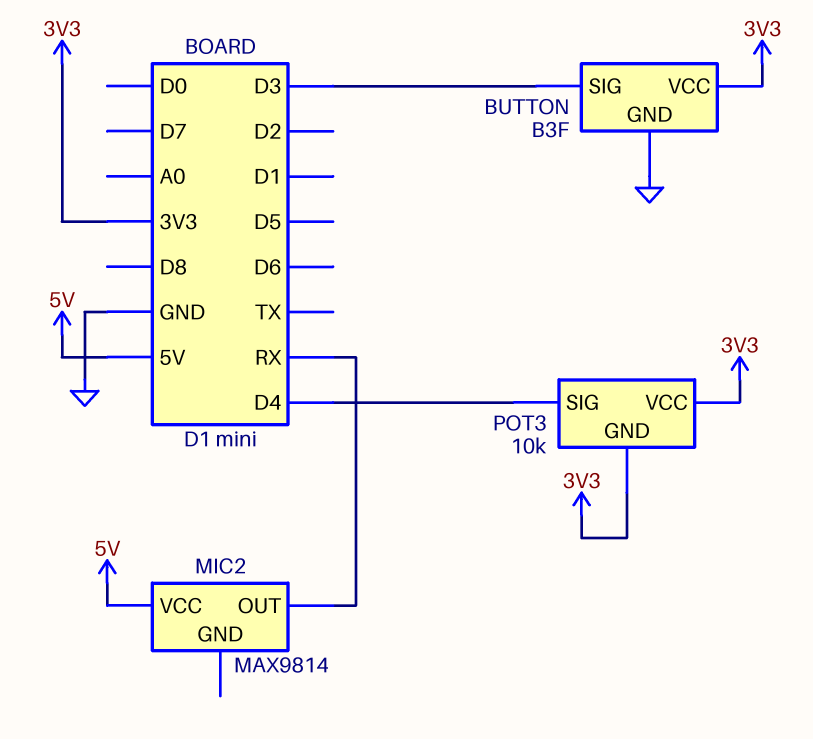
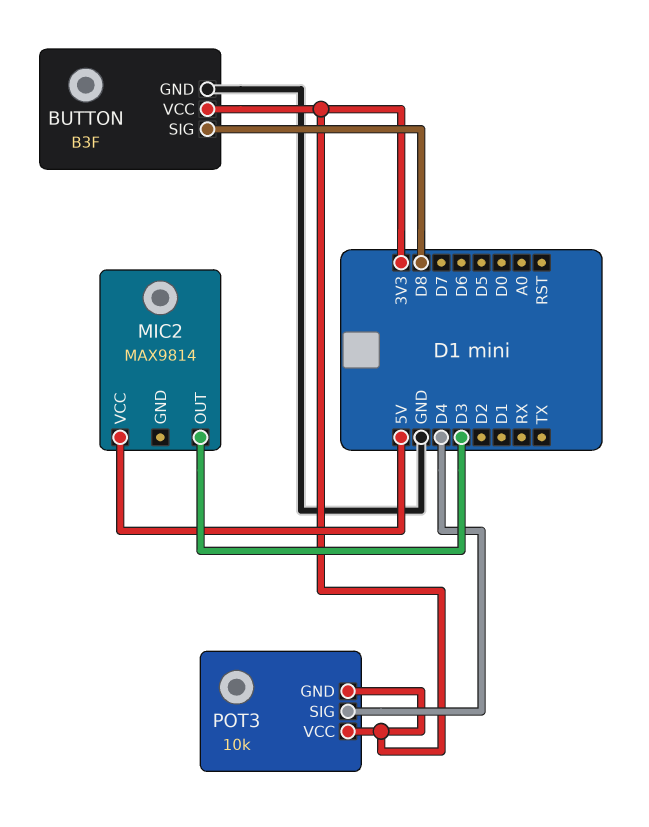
BUTTON pin SIG: D3 -> D8
MIC2 pin OUT: RX -> D3

